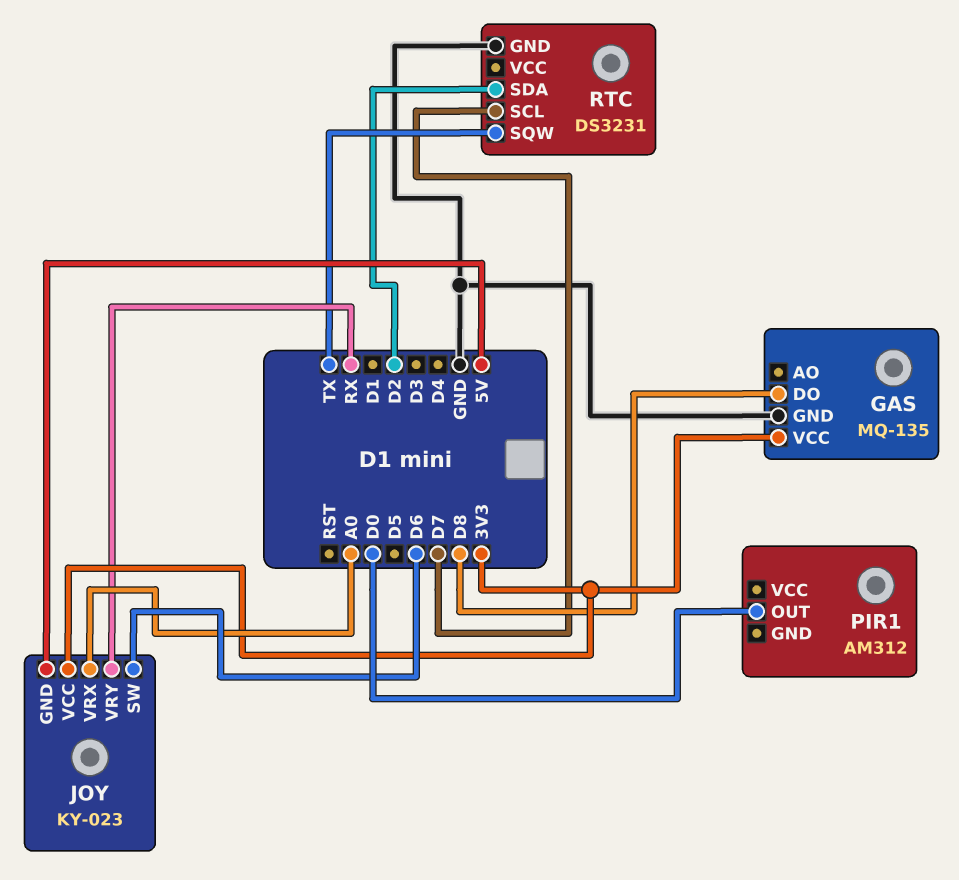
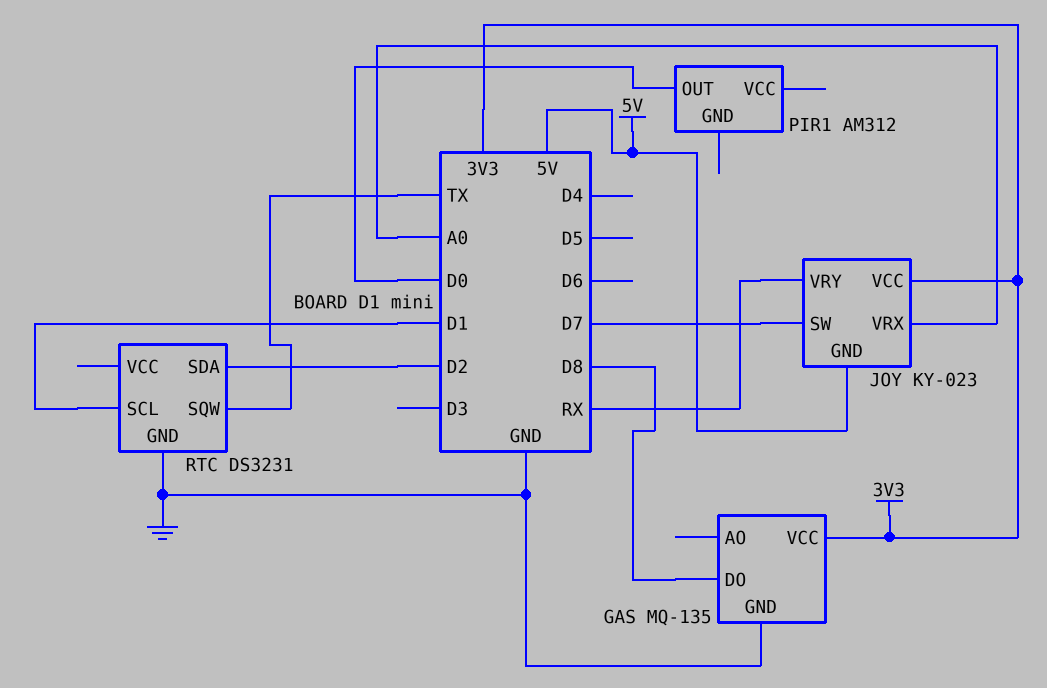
JOY pin SW: D6 -> D7
RTC pin SCL: D7 -> D1

